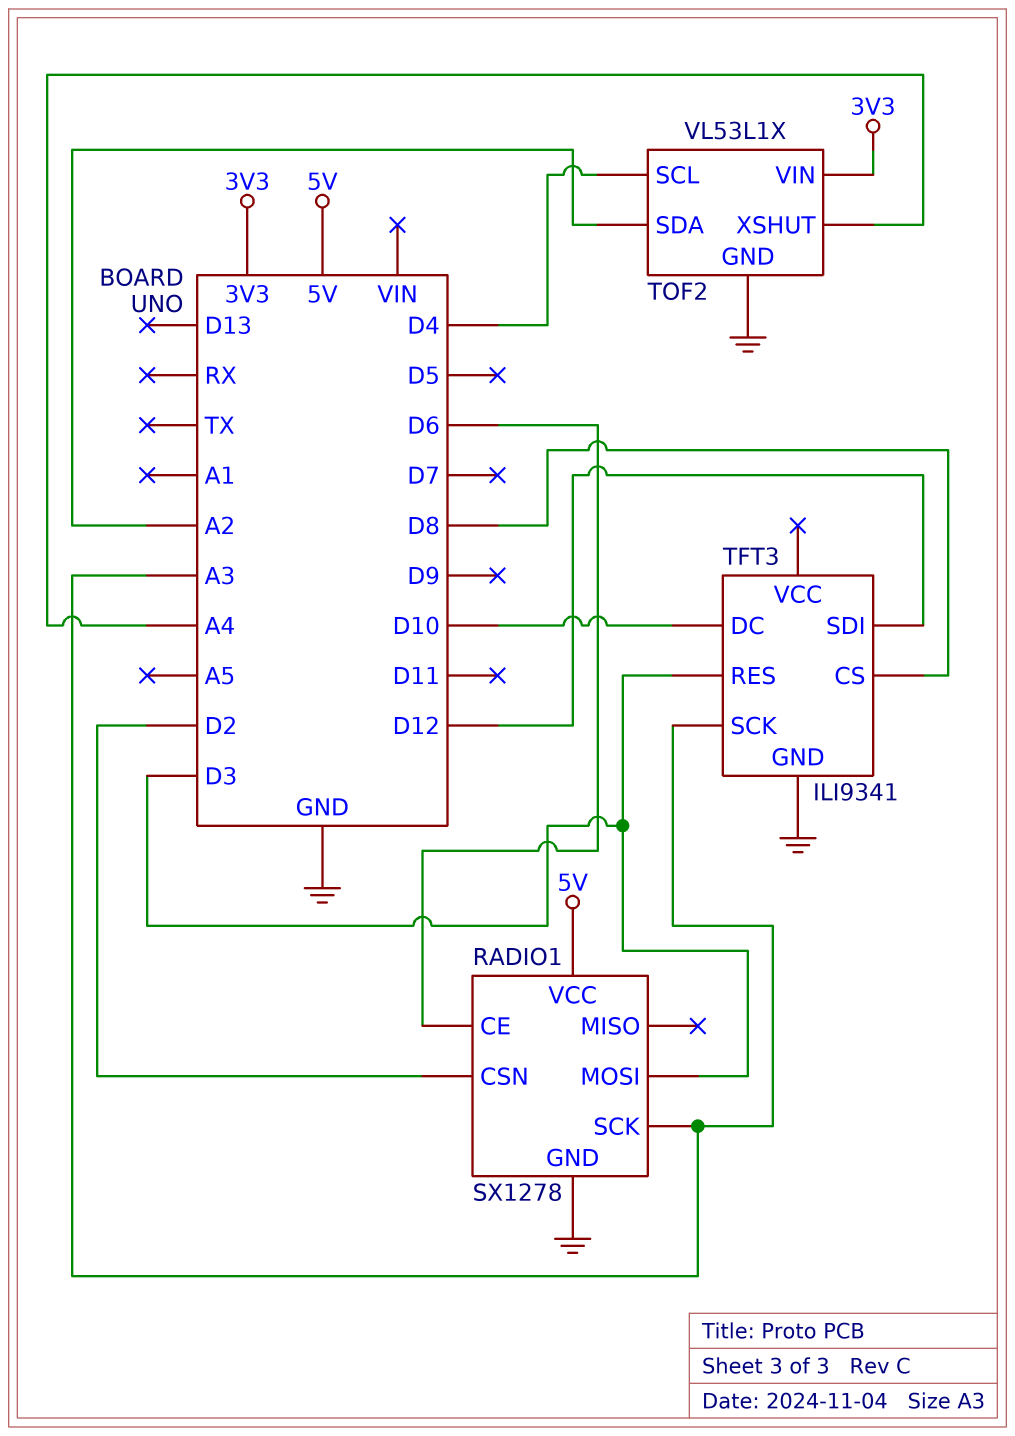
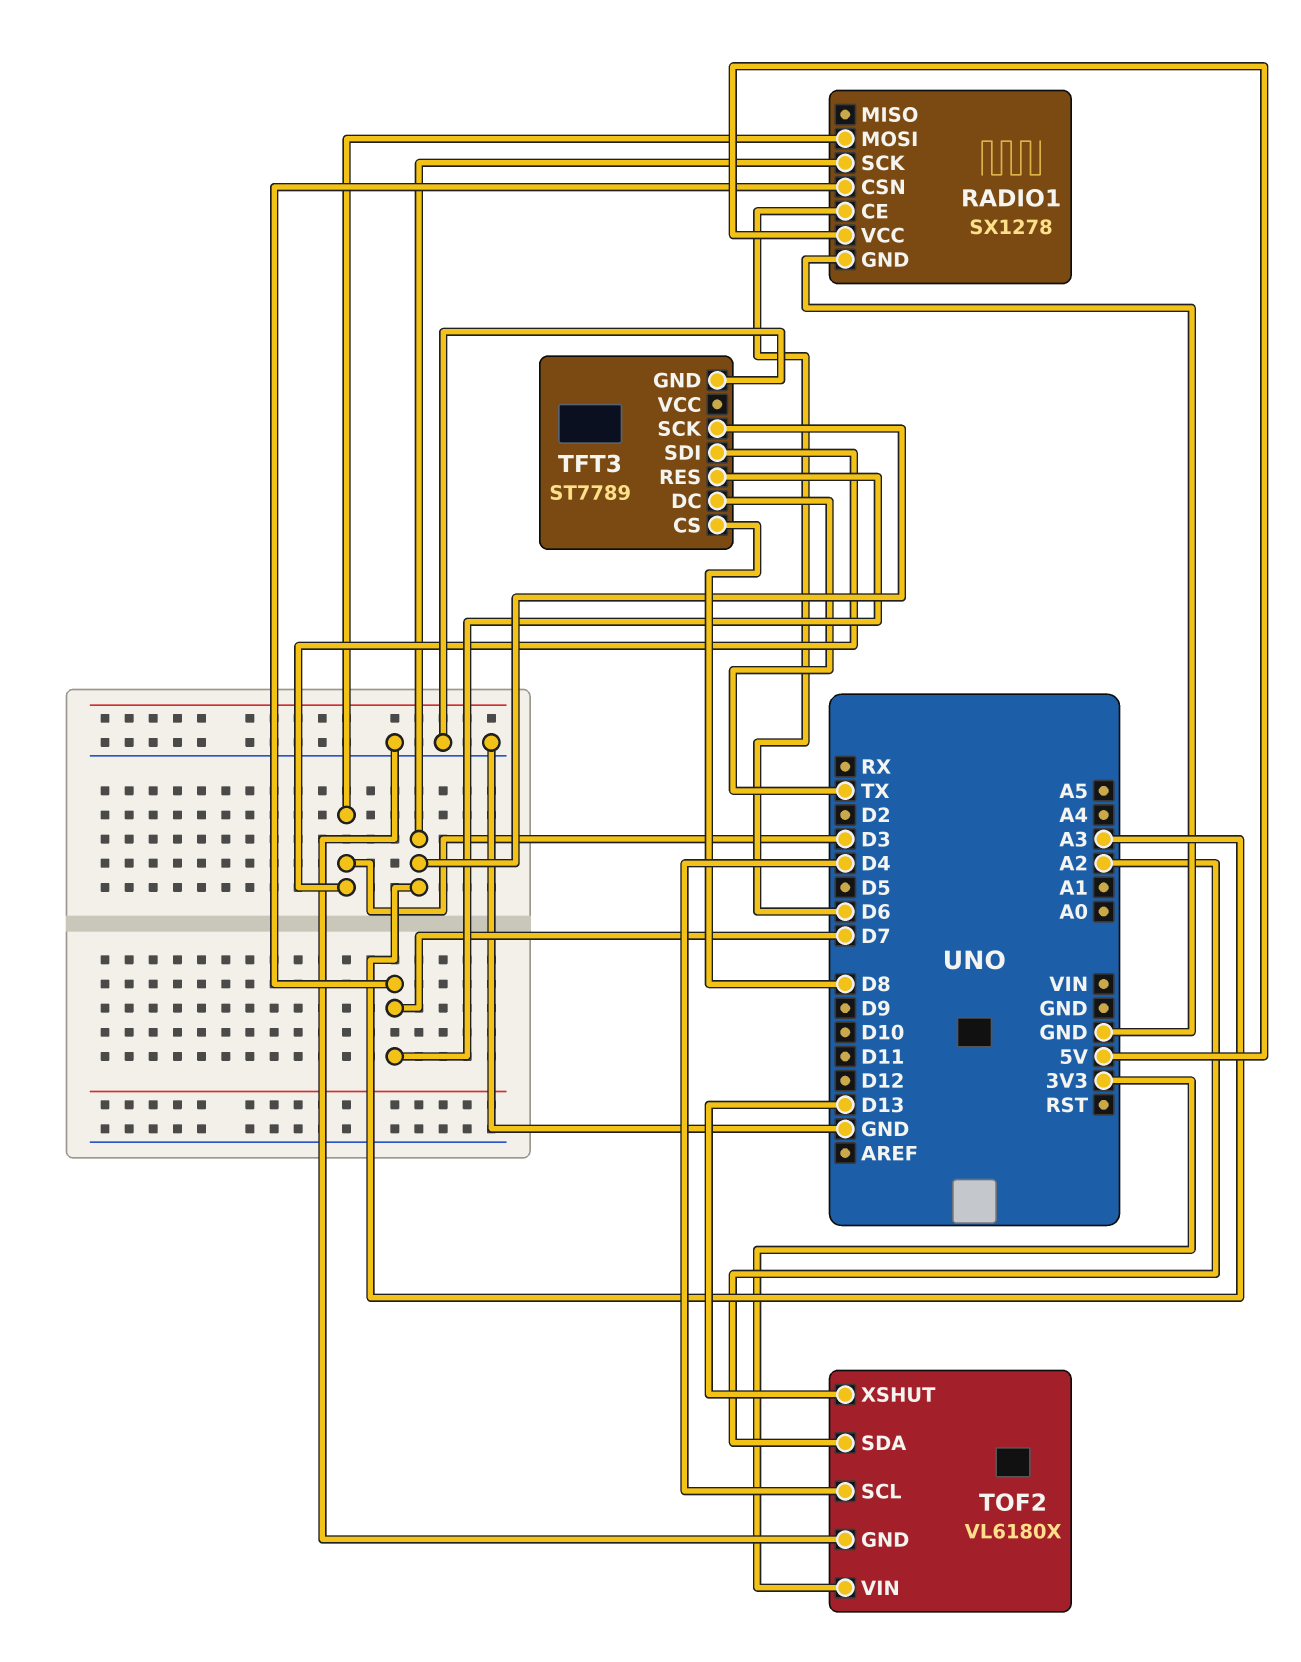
RADIO1 pin CSN: D2 -> D7
TFT3: ILI9341 -> ST7789
TFT3 pin DC: D10 -> TX
TFT3 pin RES: D3 -> D7
TFT3 pin SDI: D12 -> D3
TOF2: VL53L1X -> VL6180X
TOF2 pin XSHUT: A4 -> D13

